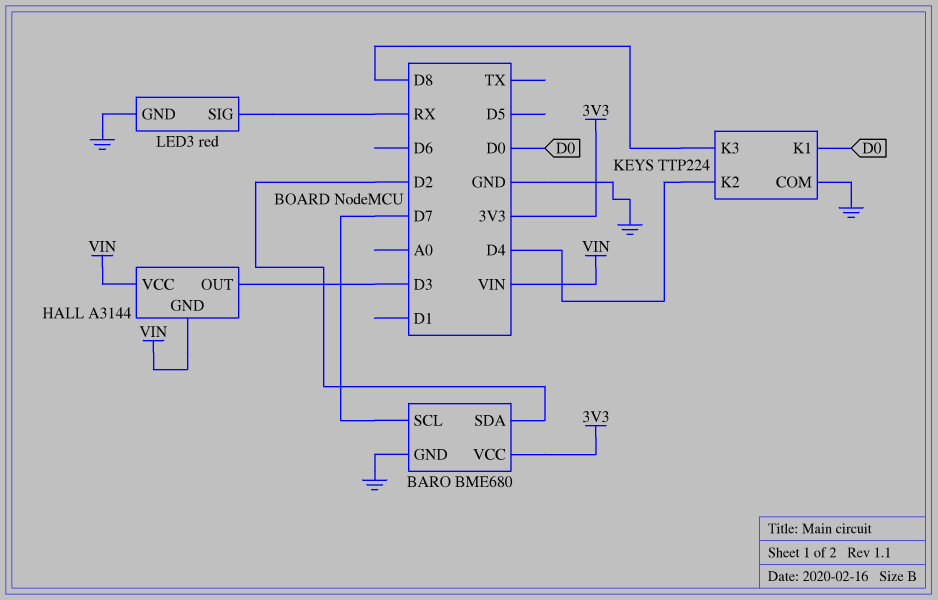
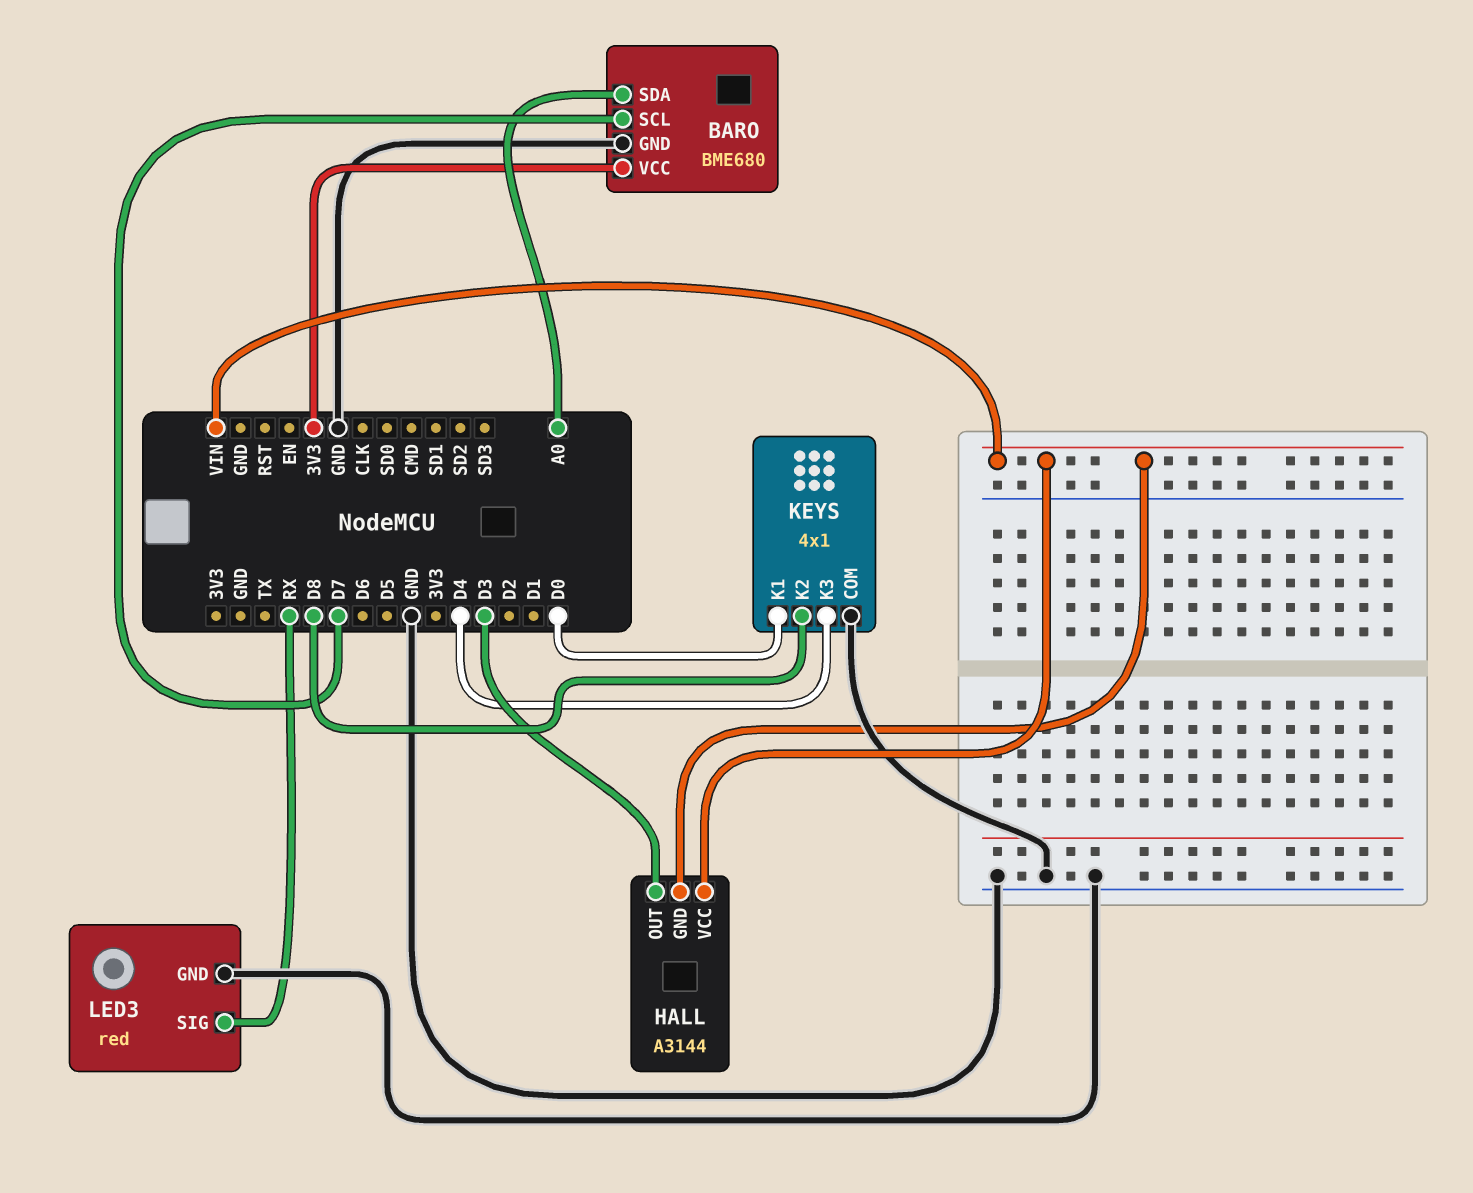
BARO pin SDA: D2 -> A0
KEYS: TTP224 -> 4x1
KEYS pin K2: D4 -> D8
KEYS pin K3: D8 -> D4

